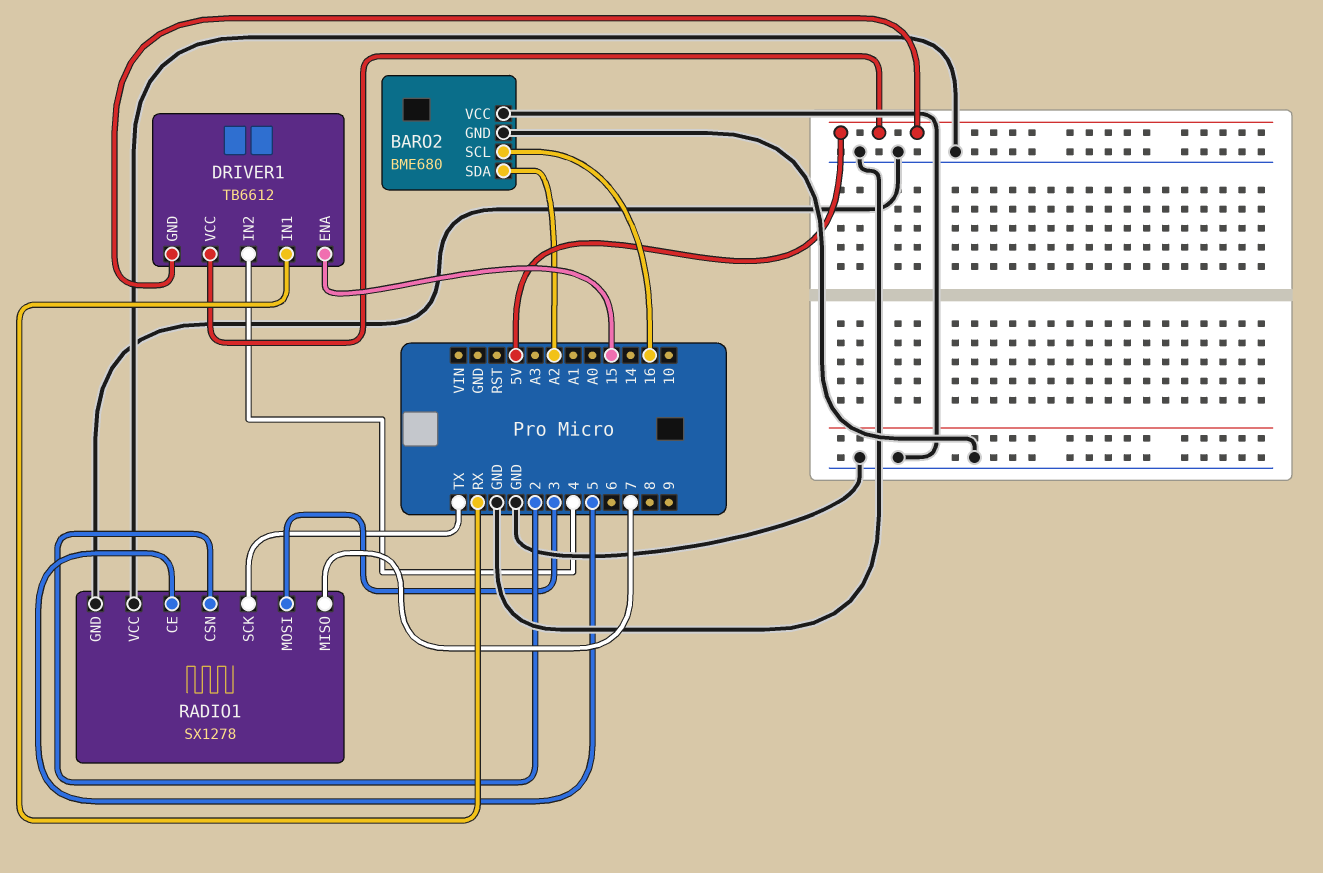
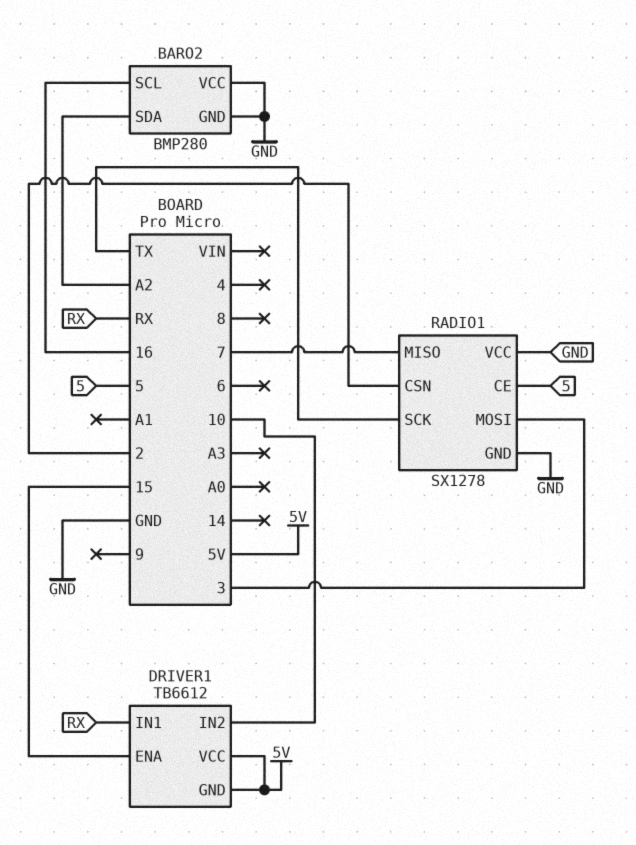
BARO2: BME680 -> BMP280
DRIVER1 pin IN2: 4 -> 10

